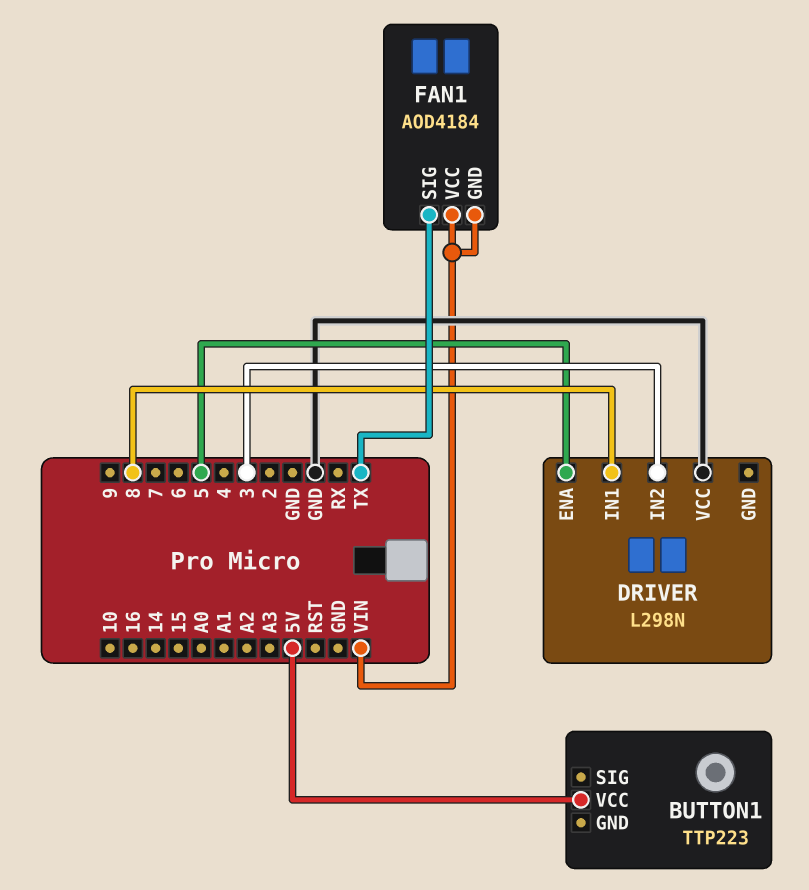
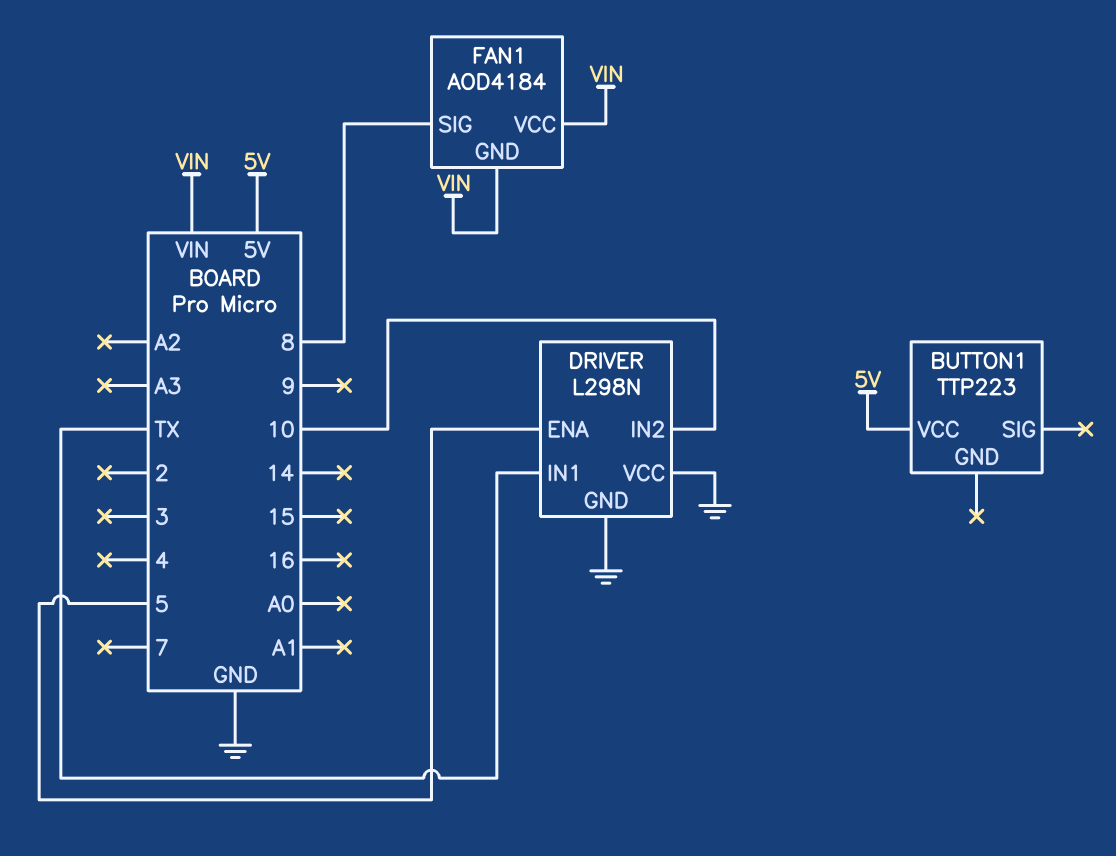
DRIVER pin GND: none -> GND
DRIVER pin IN1: 8 -> TX
DRIVER pin IN2: 3 -> 10
FAN1 pin SIG: TX -> 8

